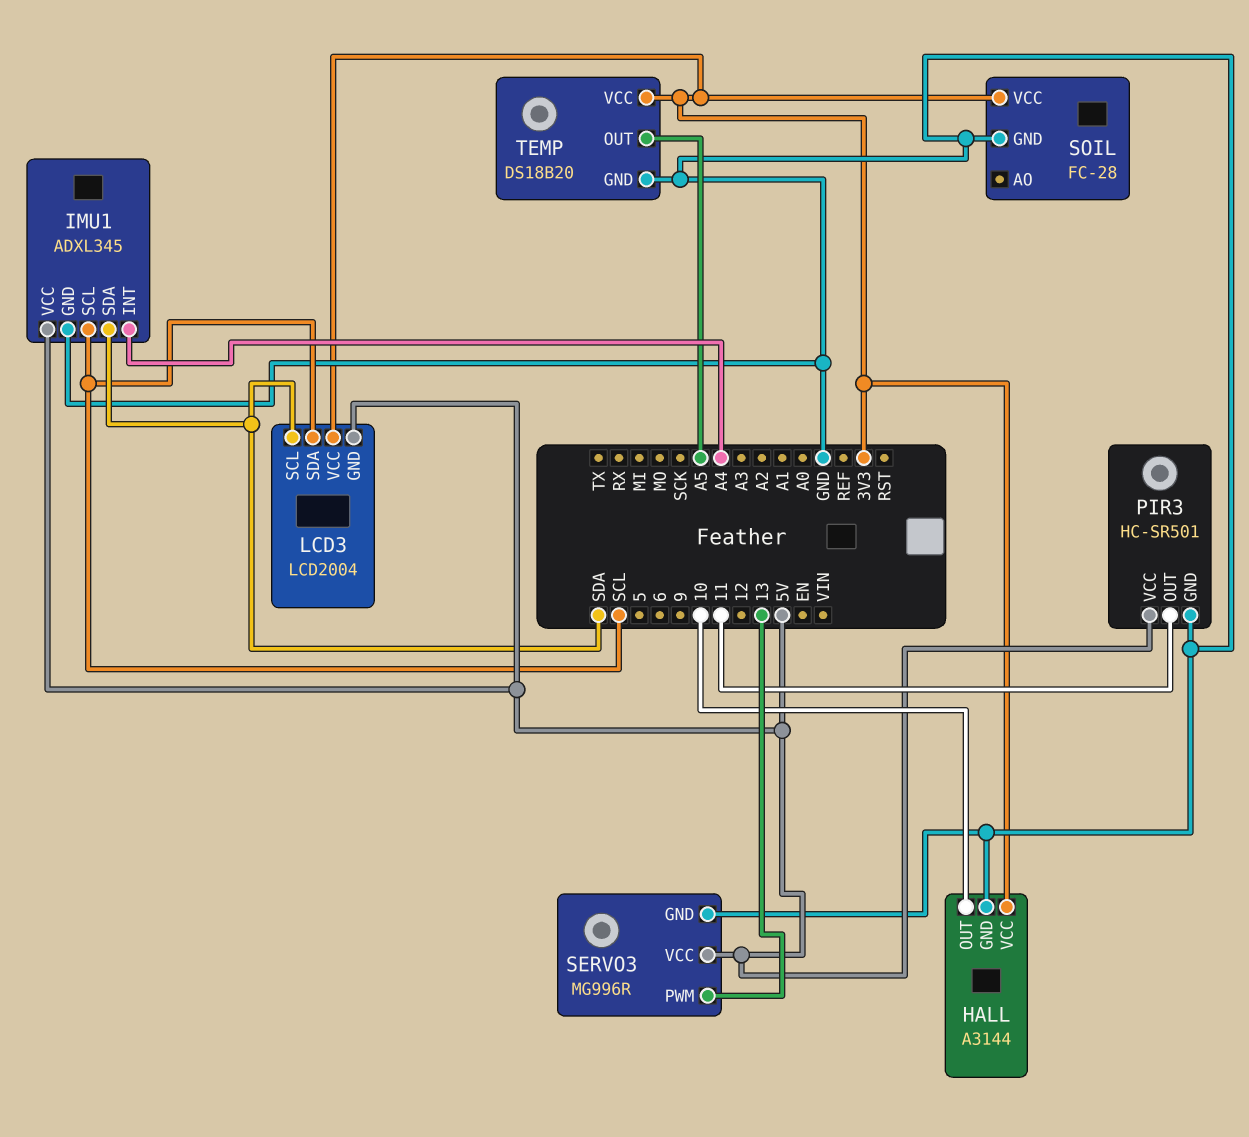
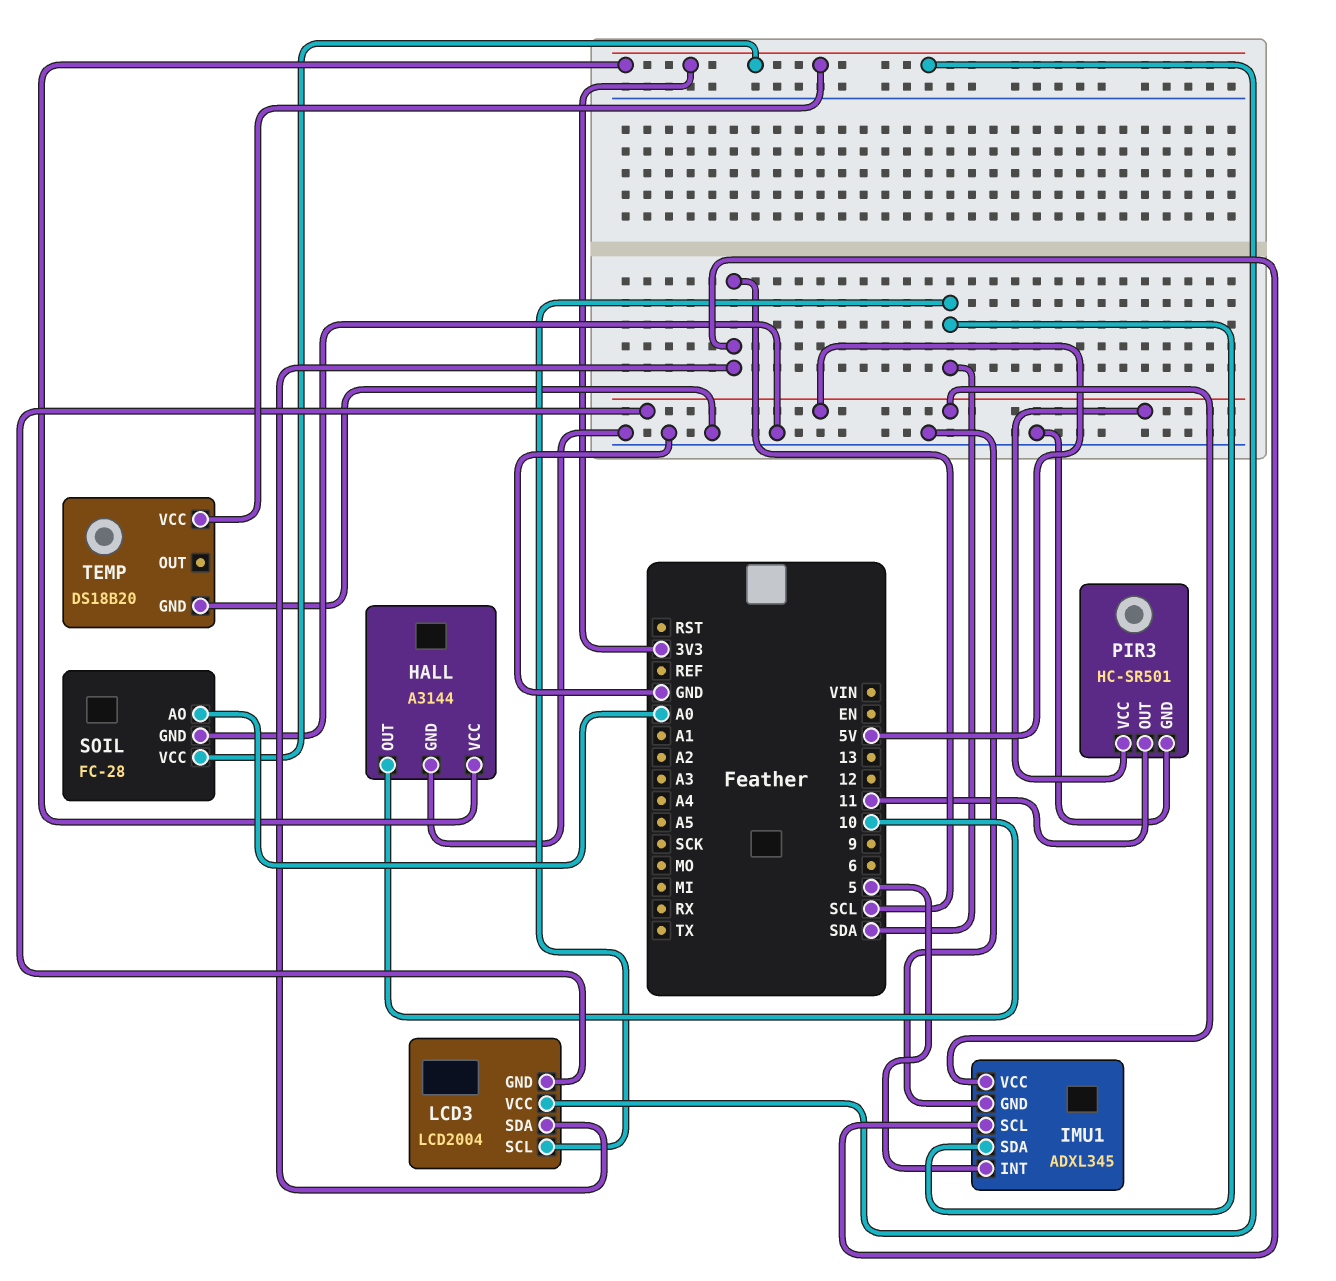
IMU1 pin INT: A4 -> 5
SERVO3: MG996R -> none
SERVO3 pin GND: GND -> none
SERVO3 pin PWM: 13 -> none
SERVO3 pin VCC: 5V -> none
SOIL pin AO: none -> A0
TEMP pin OUT: A5 -> none

